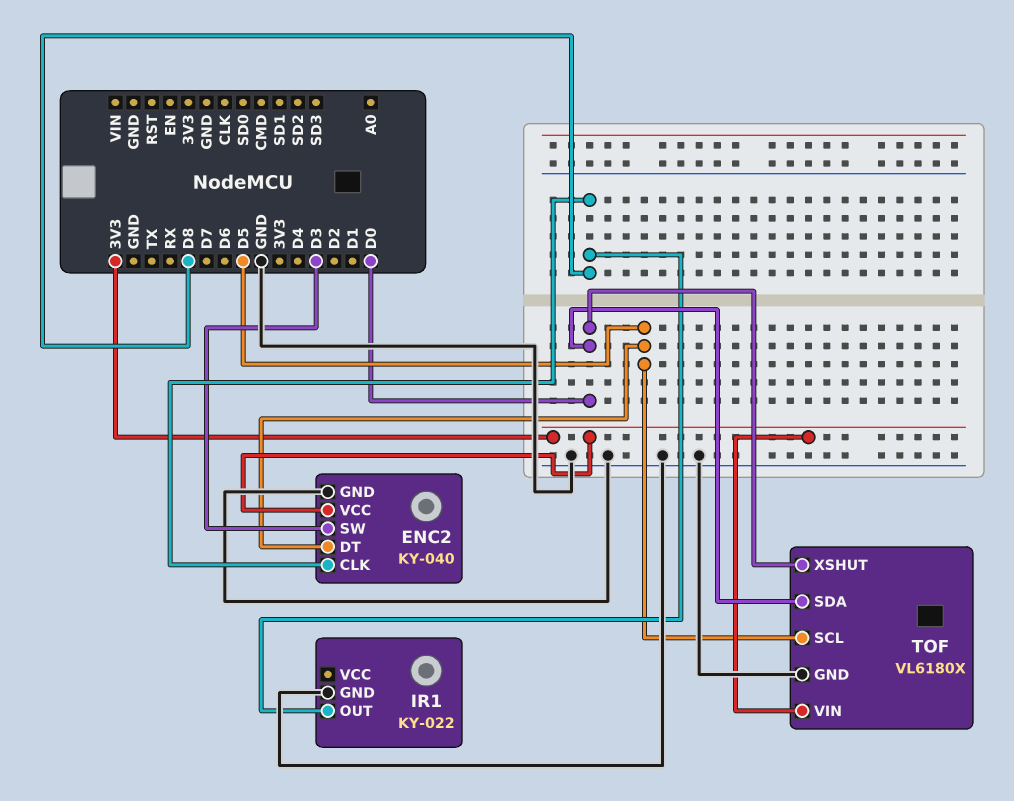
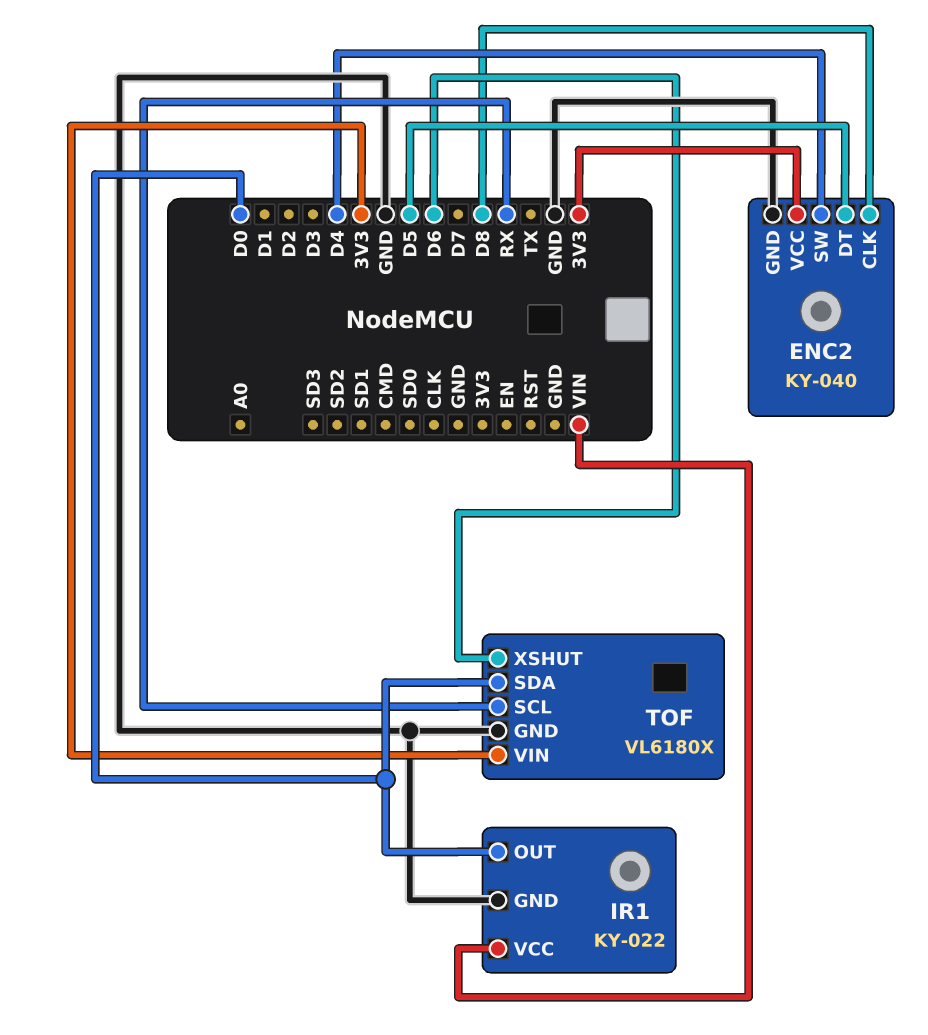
ENC2 pin SW: D3 -> D4
IR1 pin OUT: D8 -> D0
IR1 pin VCC: none -> VIN
TOF pin SCL: D5 -> RX
TOF pin XSHUT: D0 -> D6

